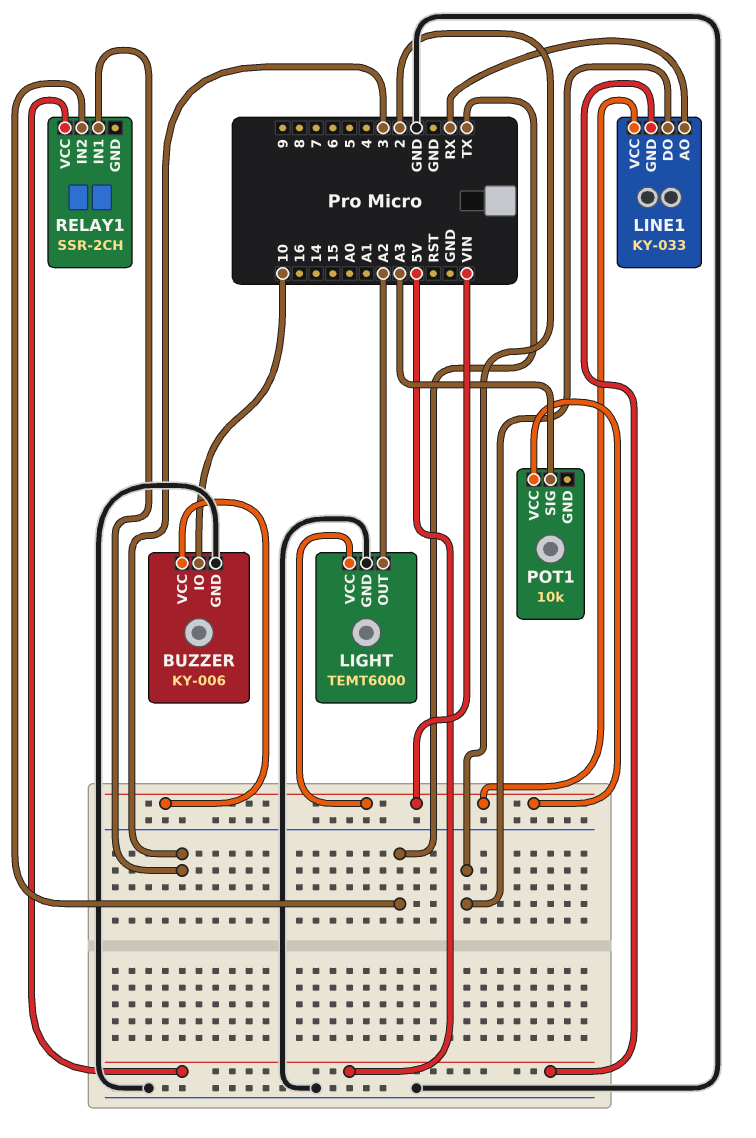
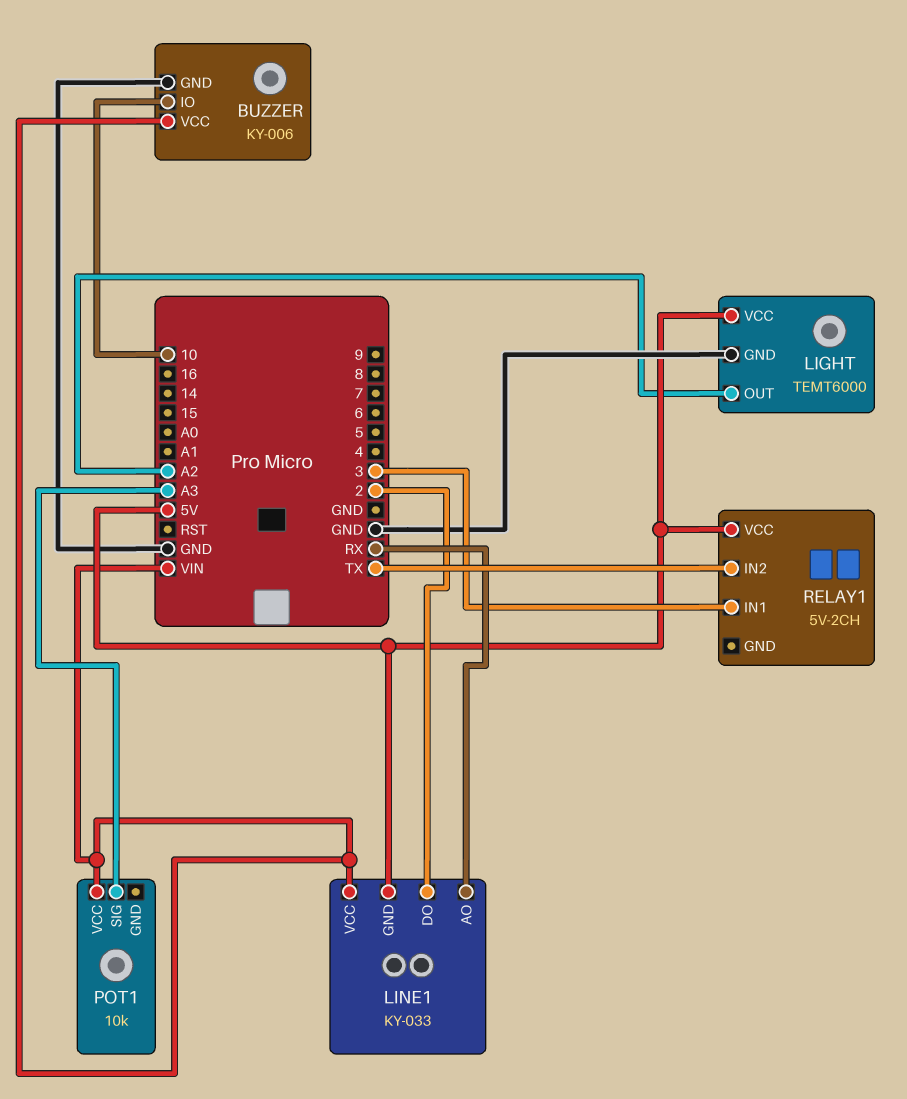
LIGHT pin VCC: VIN -> 5V
RELAY1: SSR-2CH -> 5V-2CH

